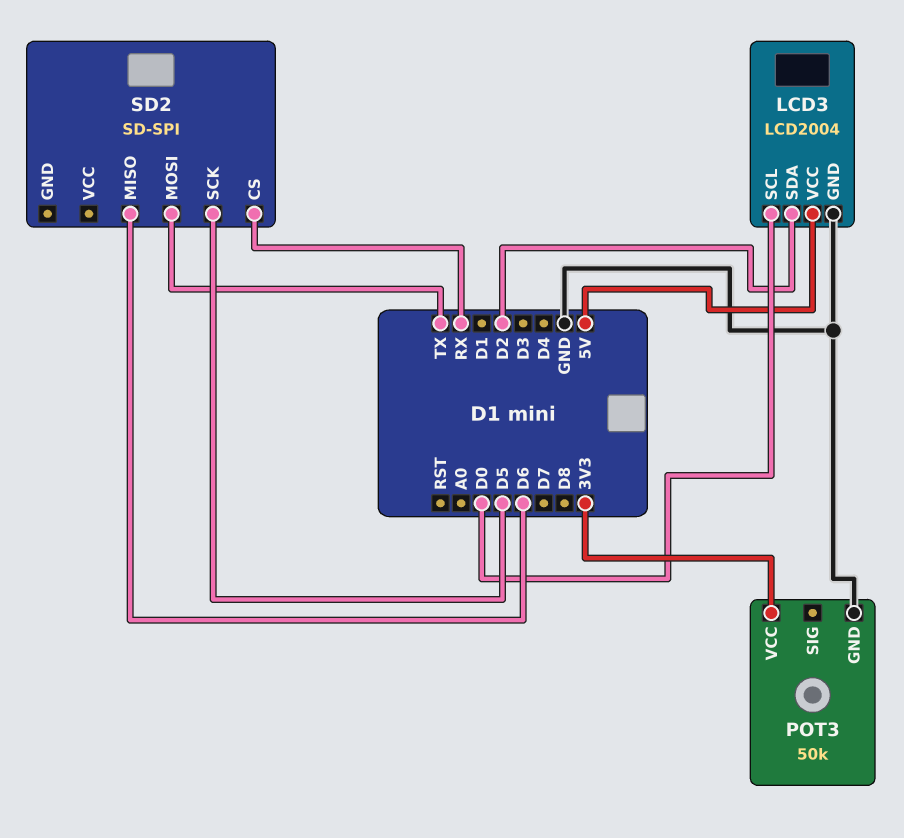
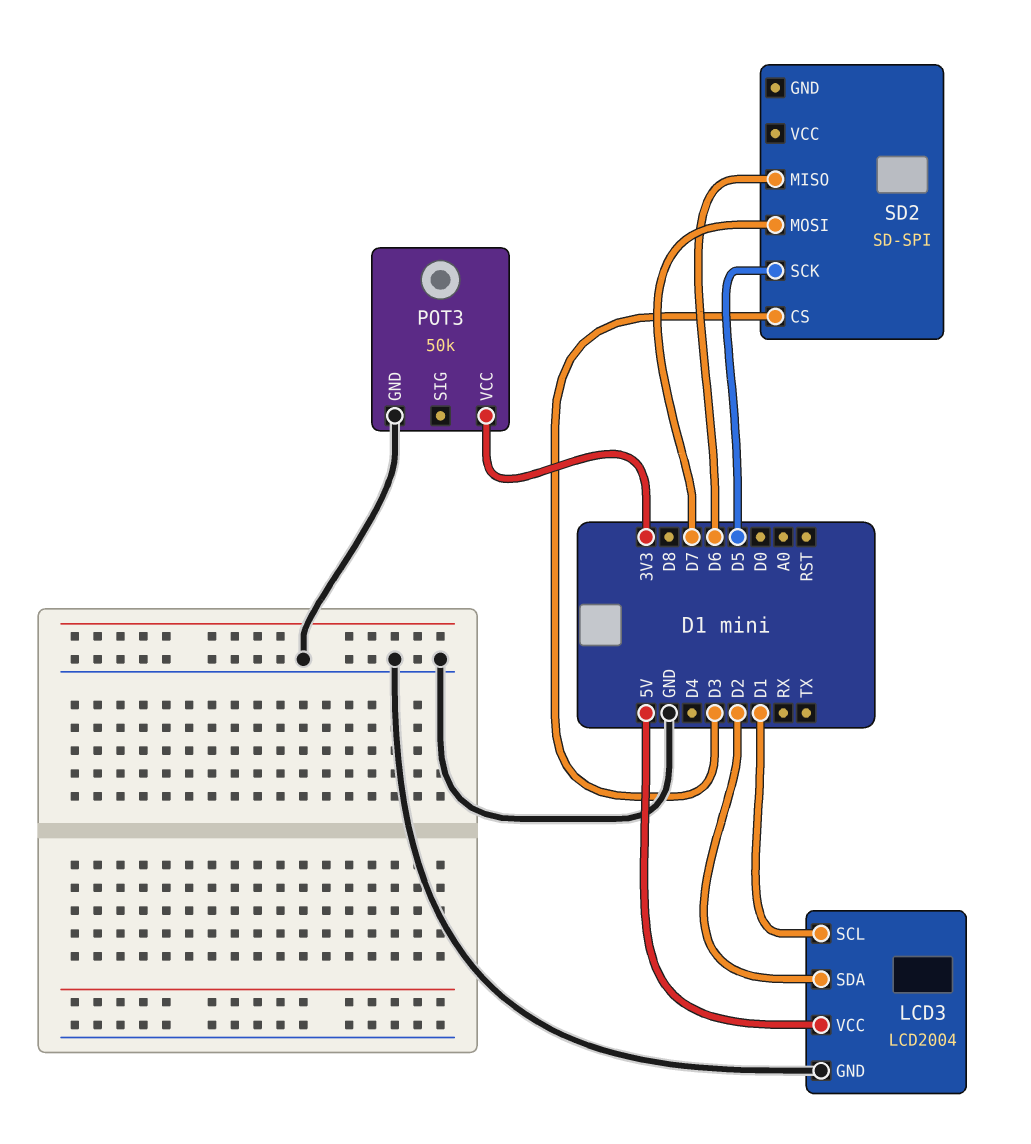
LCD3 pin SCL: D0 -> D1
SD2 pin CS: RX -> D3
SD2 pin MOSI: TX -> D7

